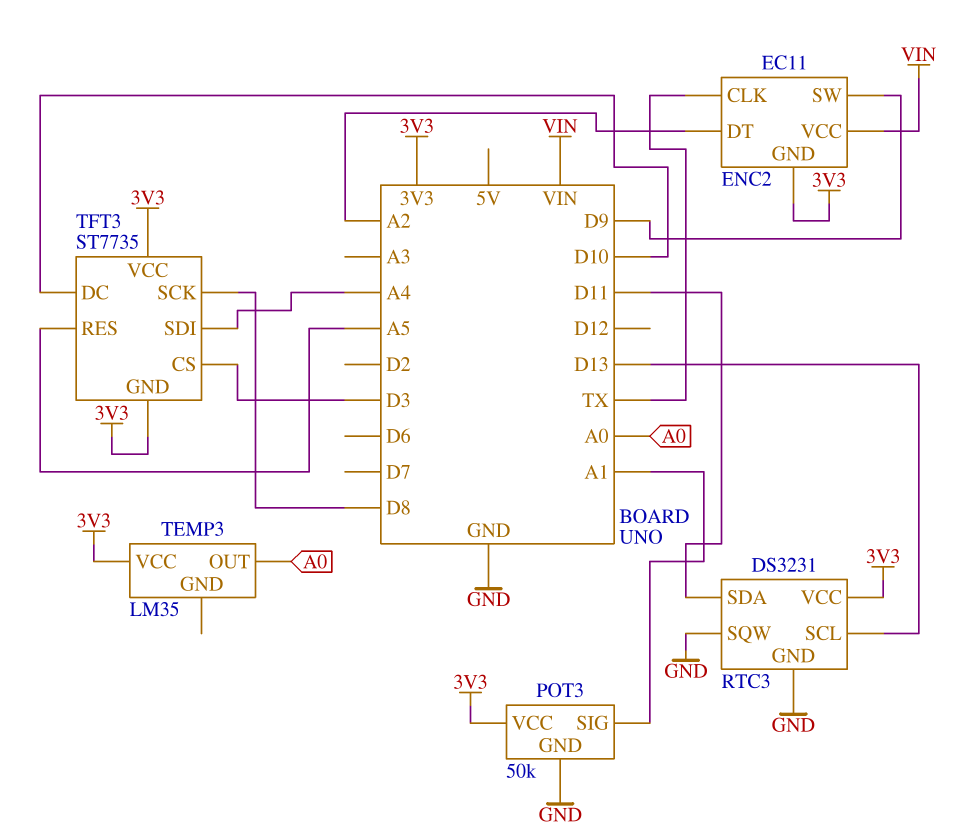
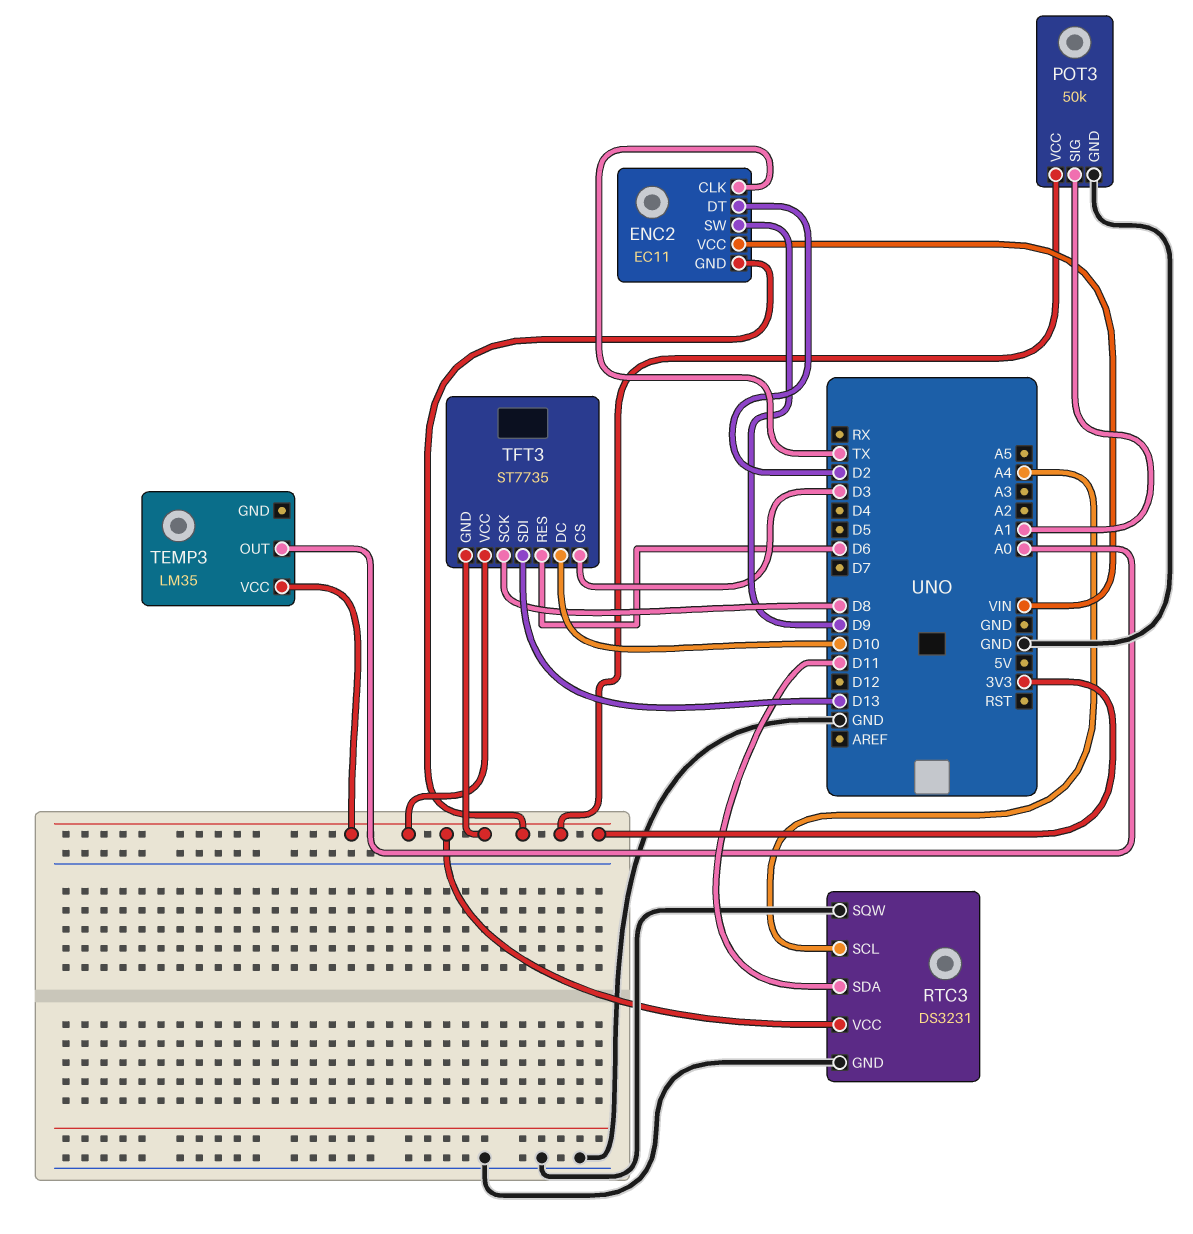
ENC2 pin DT: A2 -> D2
RTC3 pin SCL: D13 -> A4
TFT3 pin RES: A5 -> D6
TFT3 pin SDI: A4 -> D13

